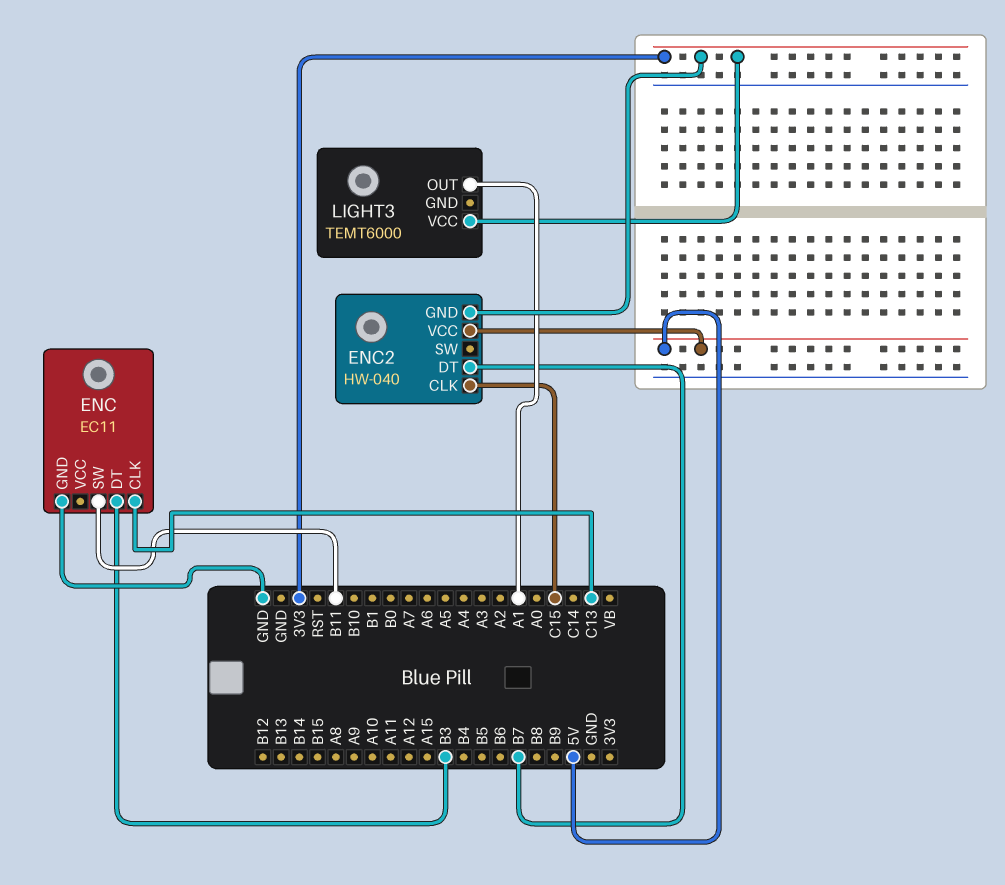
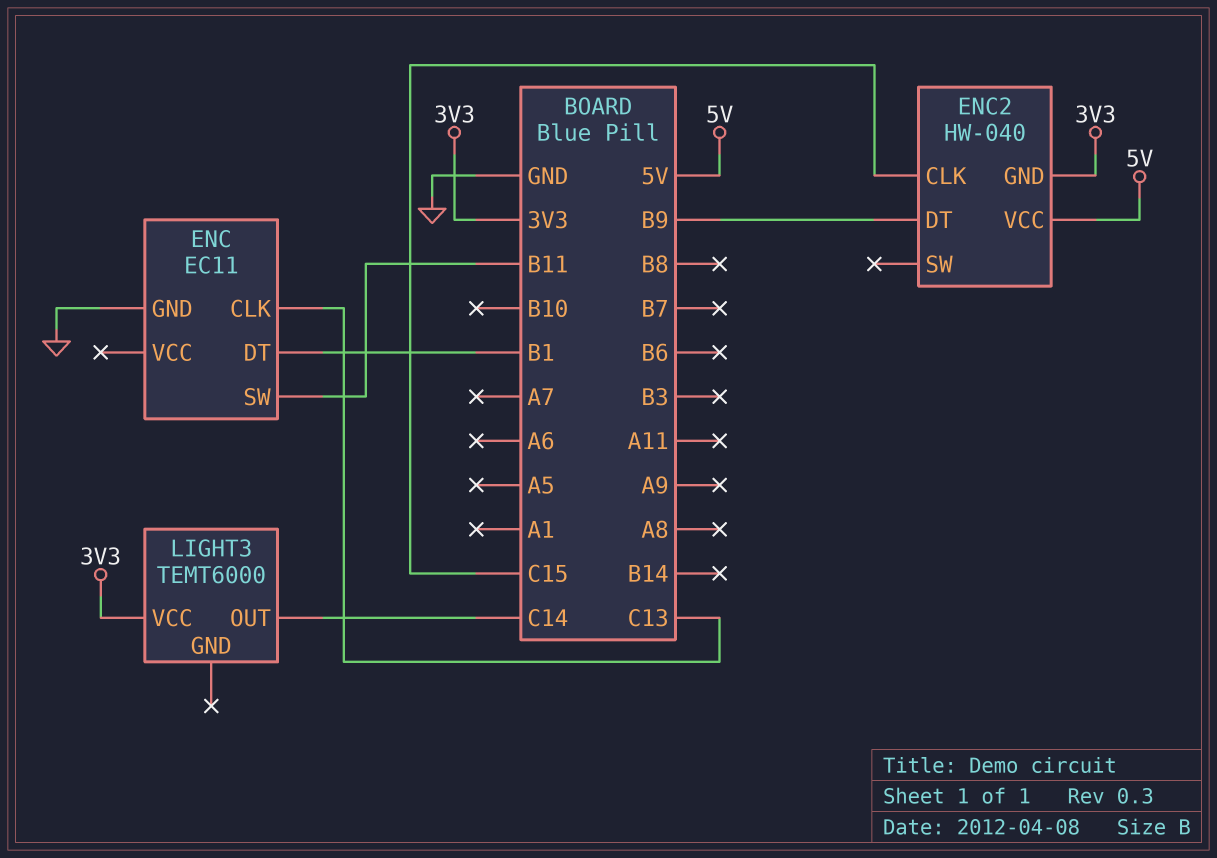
ENC pin DT: B3 -> B1
ENC2 pin DT: B7 -> B9
LIGHT3 pin OUT: A1 -> C14

